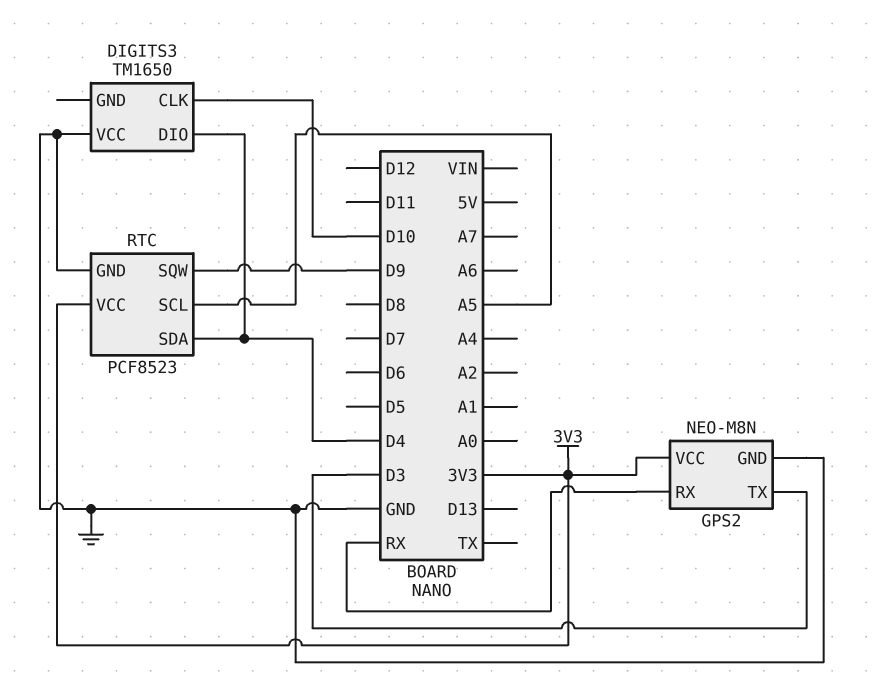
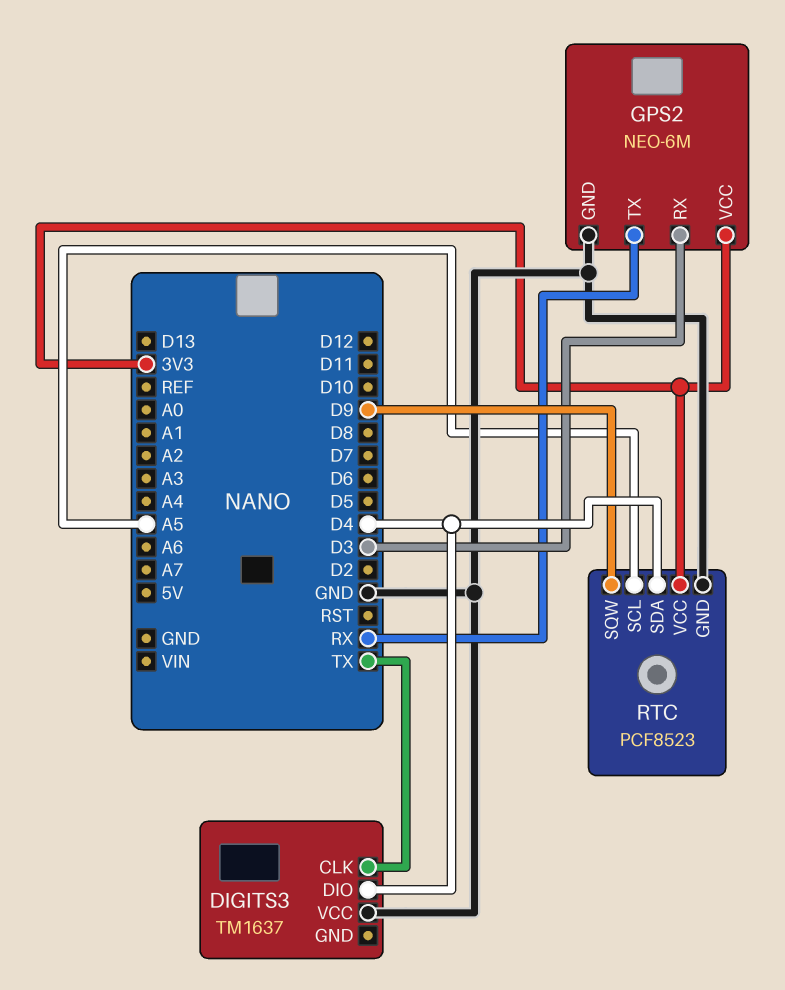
DIGITS3: TM1650 -> TM1637
DIGITS3 pin CLK: D10 -> TX
GPS2: NEO-M8N -> NEO-6M
GPS2 pin RX: RX -> D3
GPS2 pin TX: D3 -> RX

